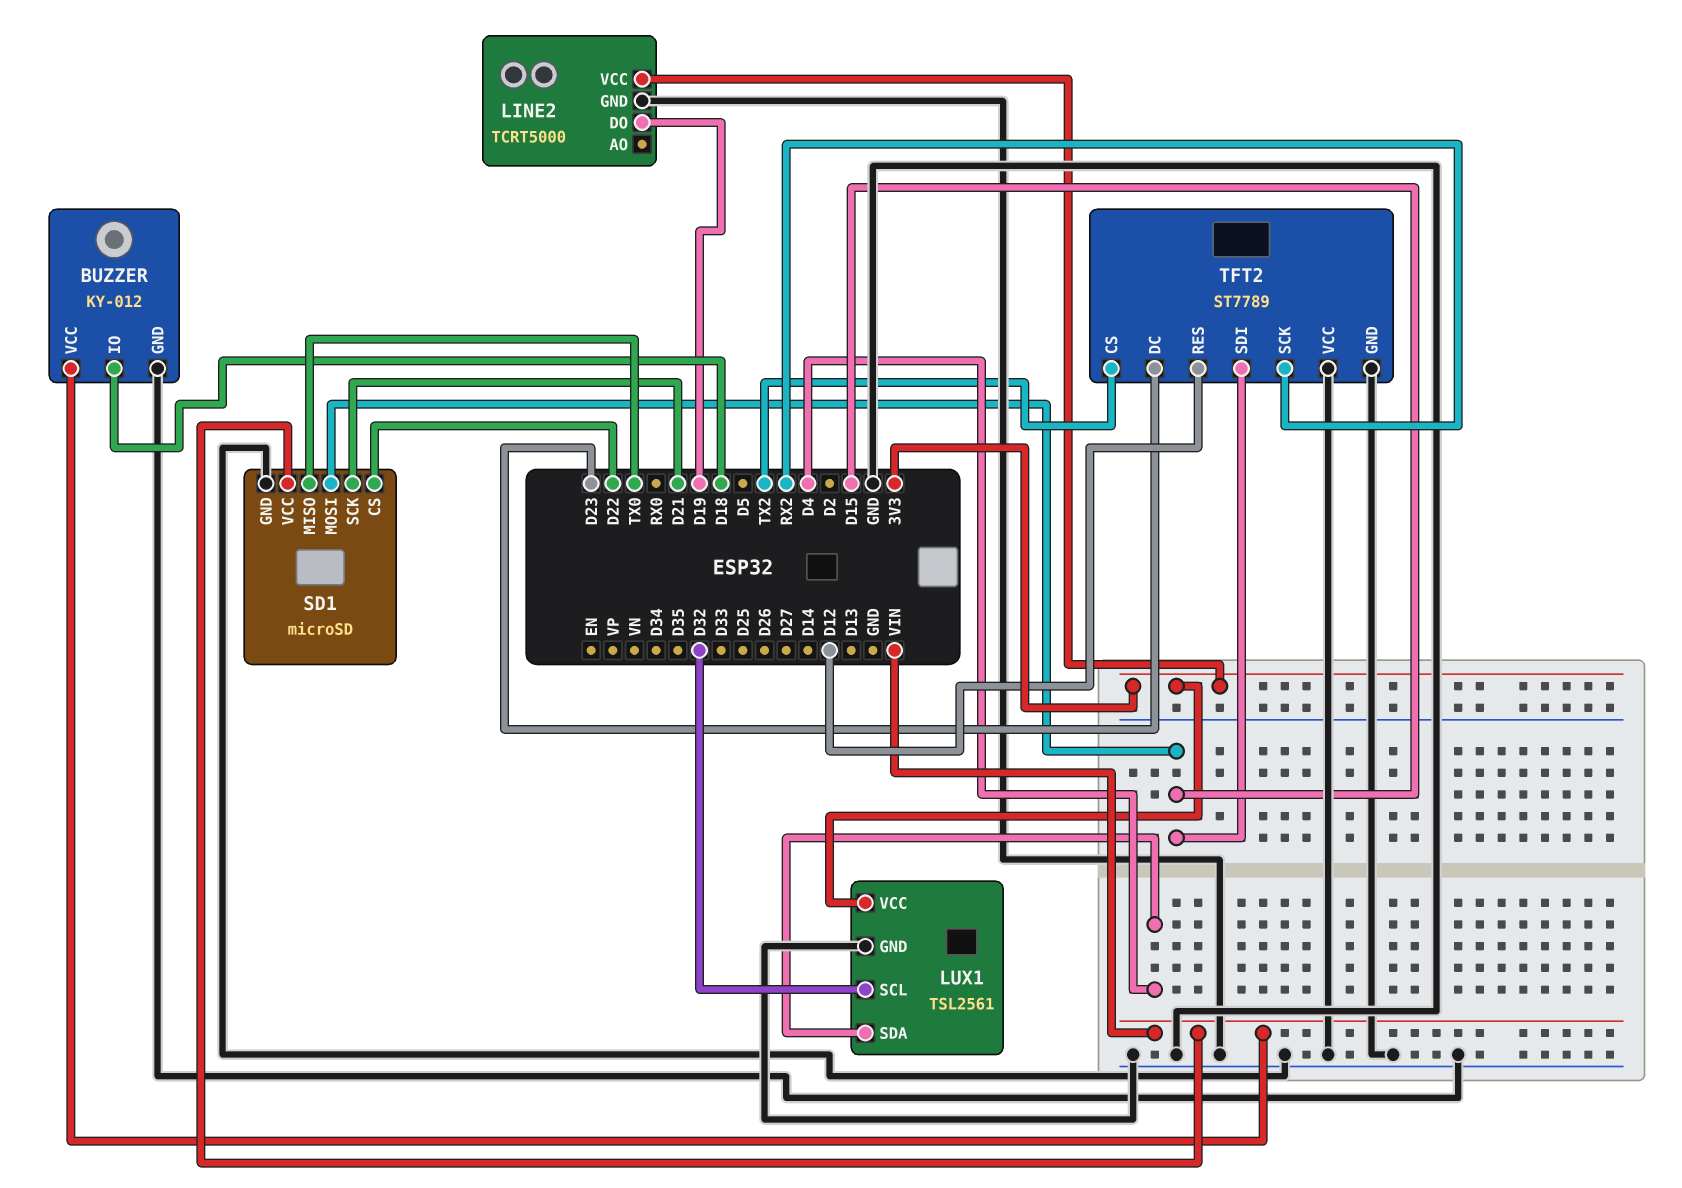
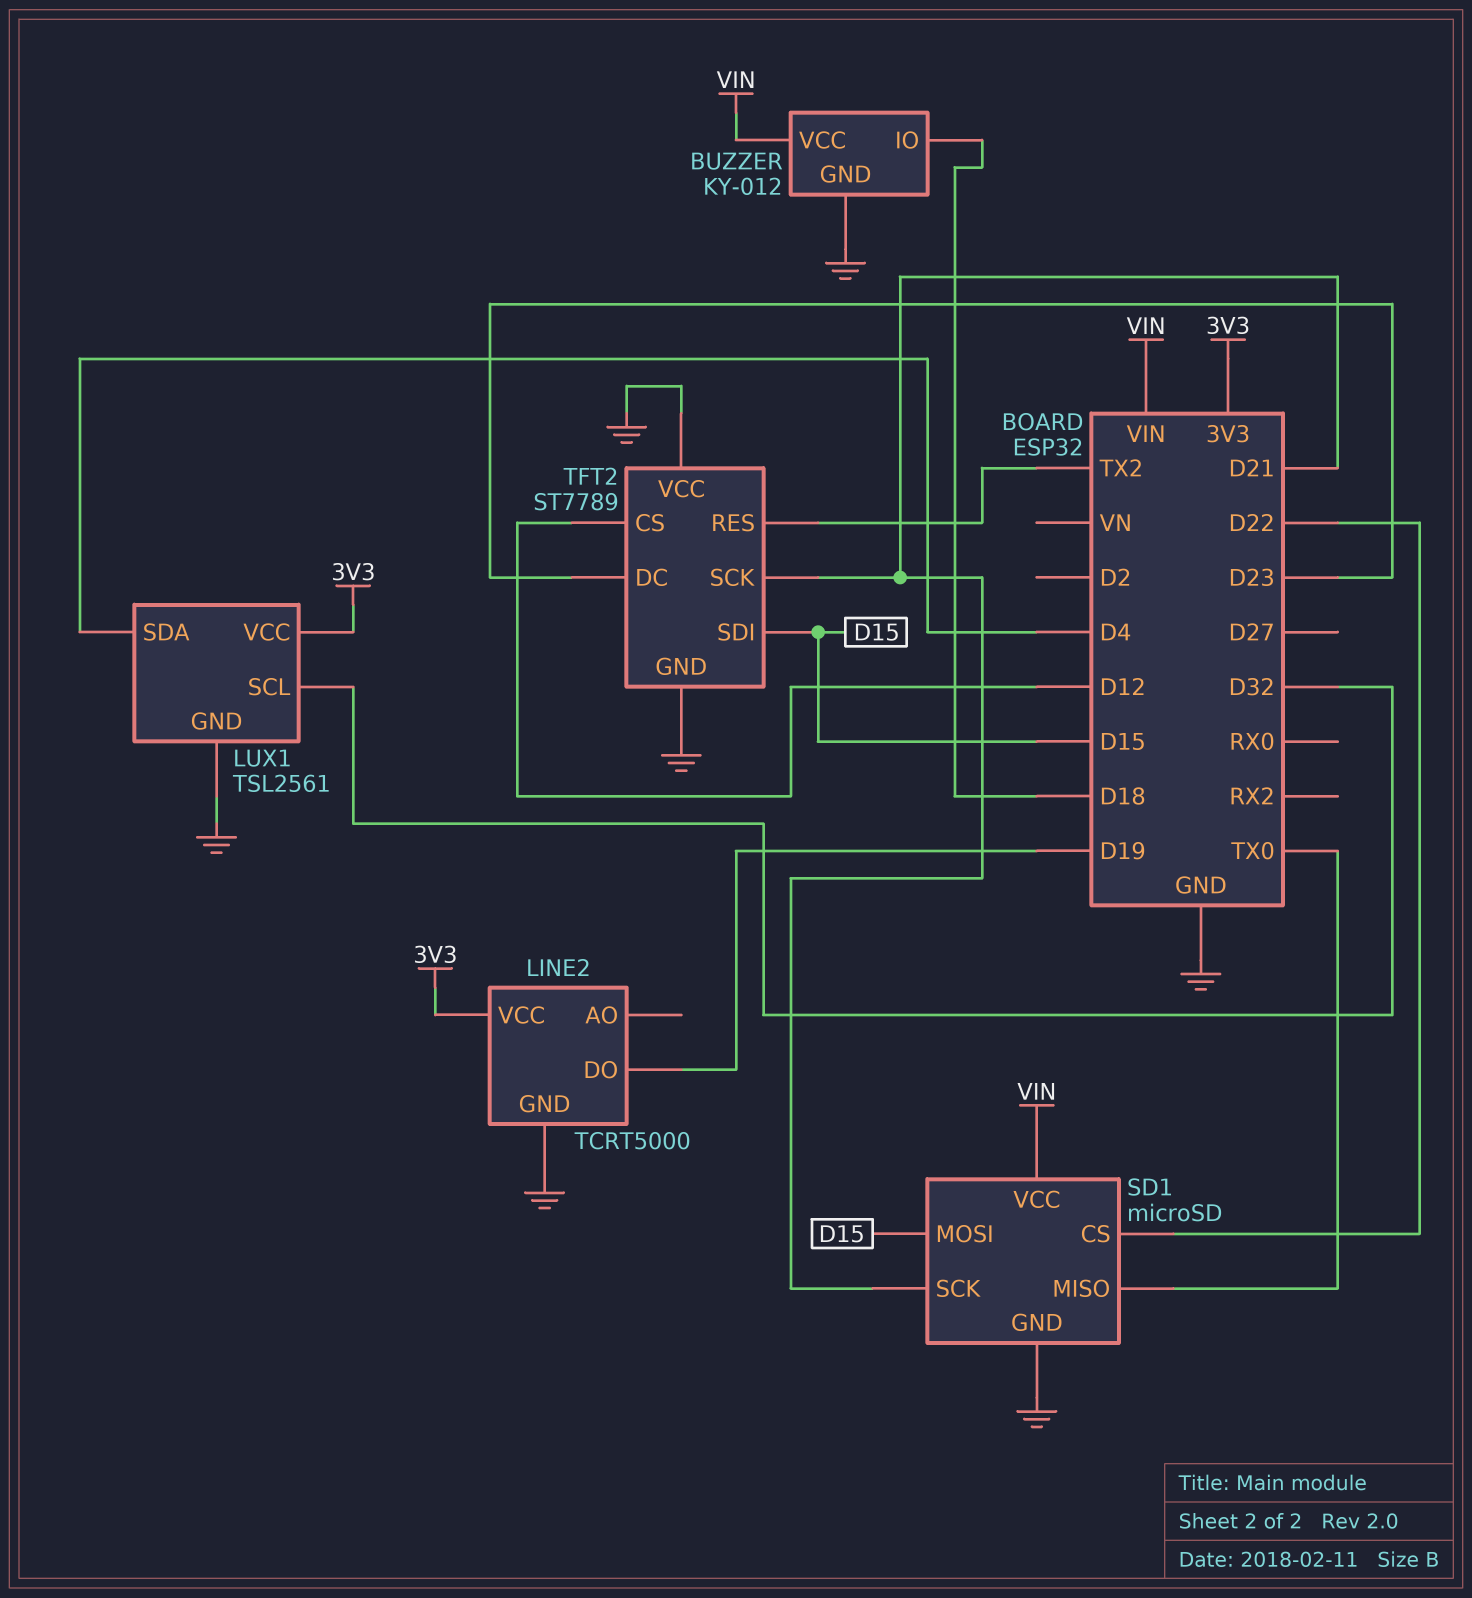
TFT2 pin CS: TX2 -> D12
TFT2 pin RES: D12 -> TX2
TFT2 pin SCK: RX2 -> D21

